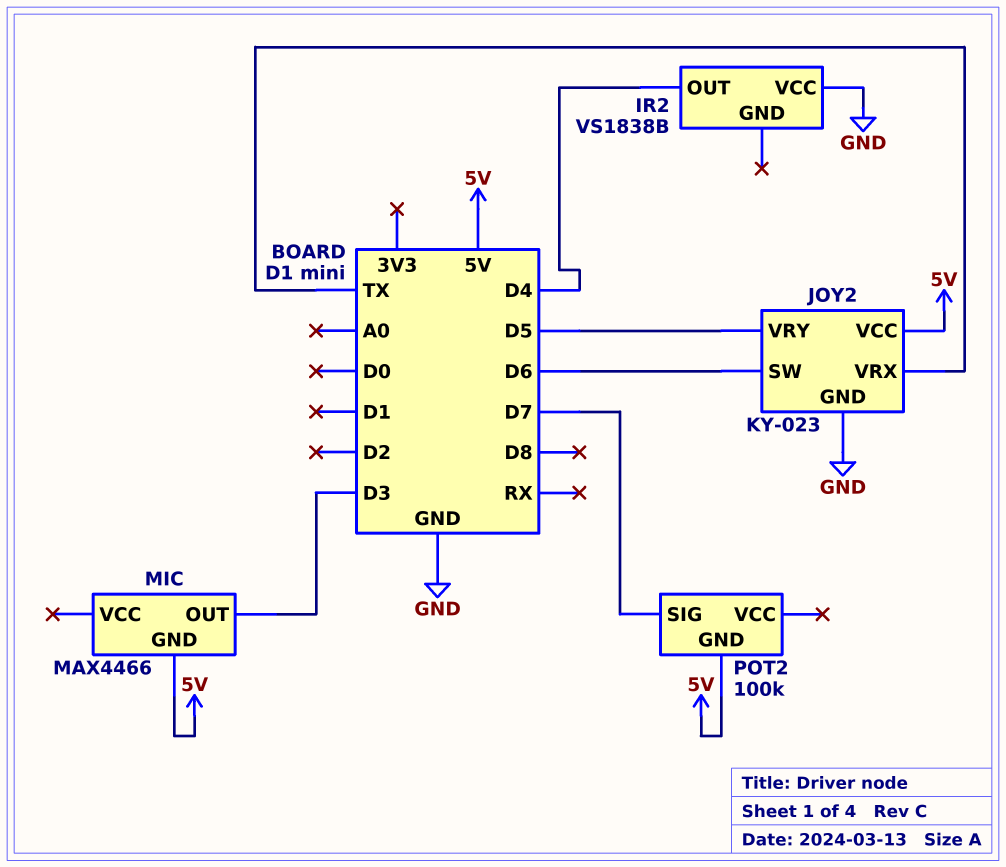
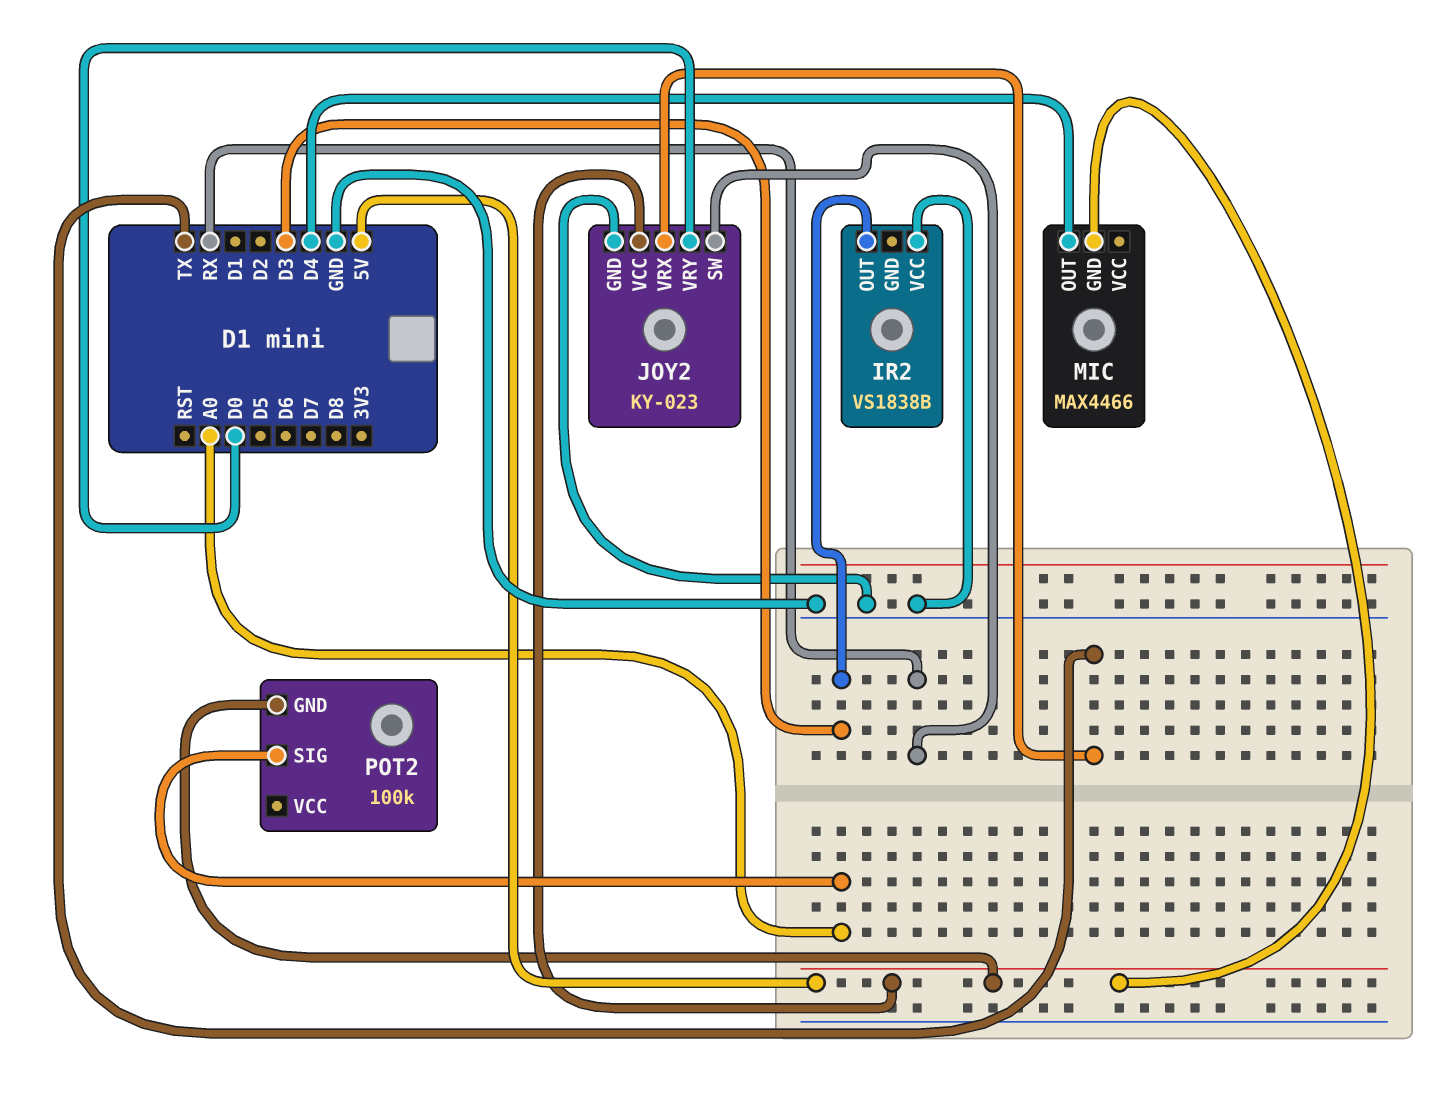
IR2 pin OUT: D4 -> D3
JOY2 pin SW: D6 -> RX
JOY2 pin VRY: D5 -> D0
MIC pin OUT: D3 -> D4
POT2 pin SIG: D7 -> A0

